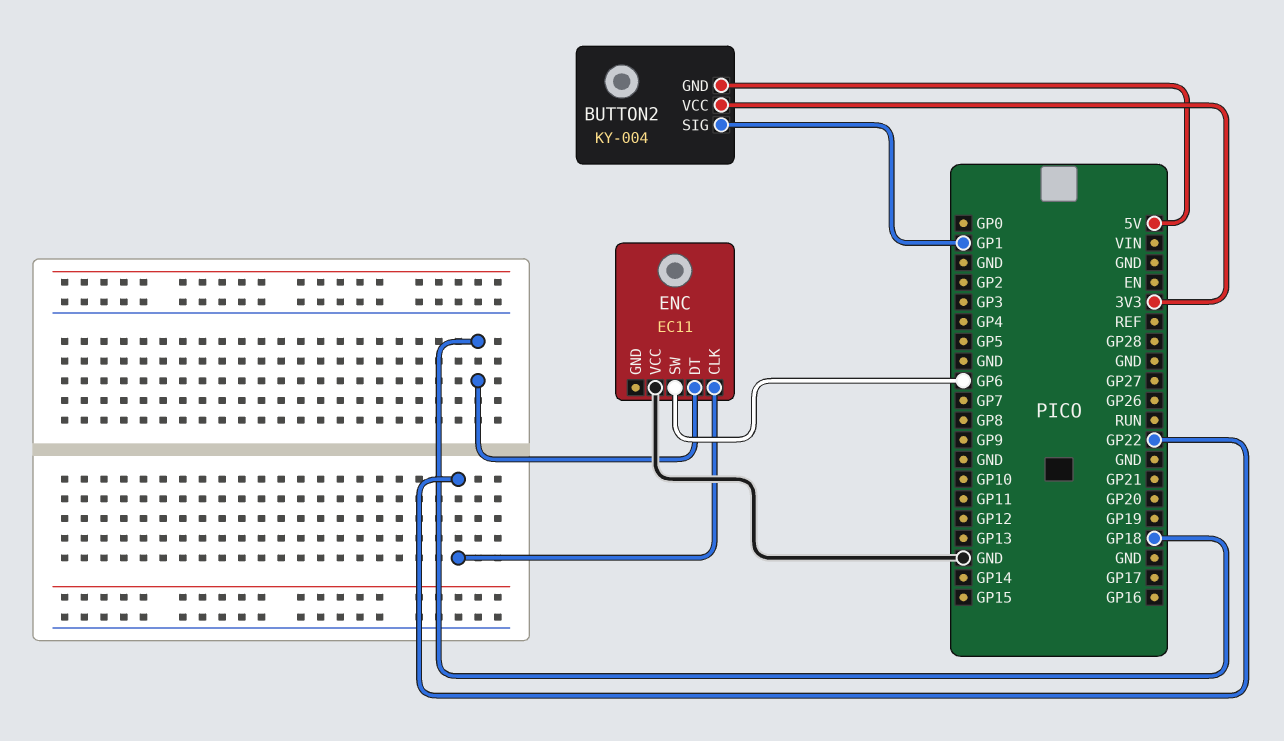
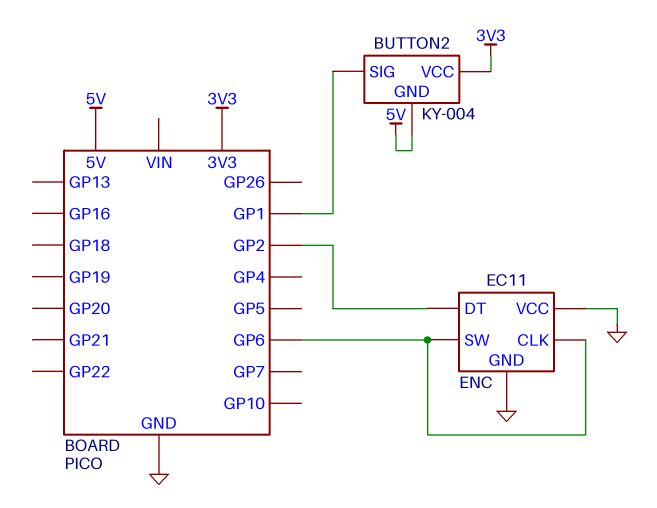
ENC pin CLK: GP22 -> GP6
ENC pin DT: GP18 -> GP2
ENC pin GND: none -> GND

